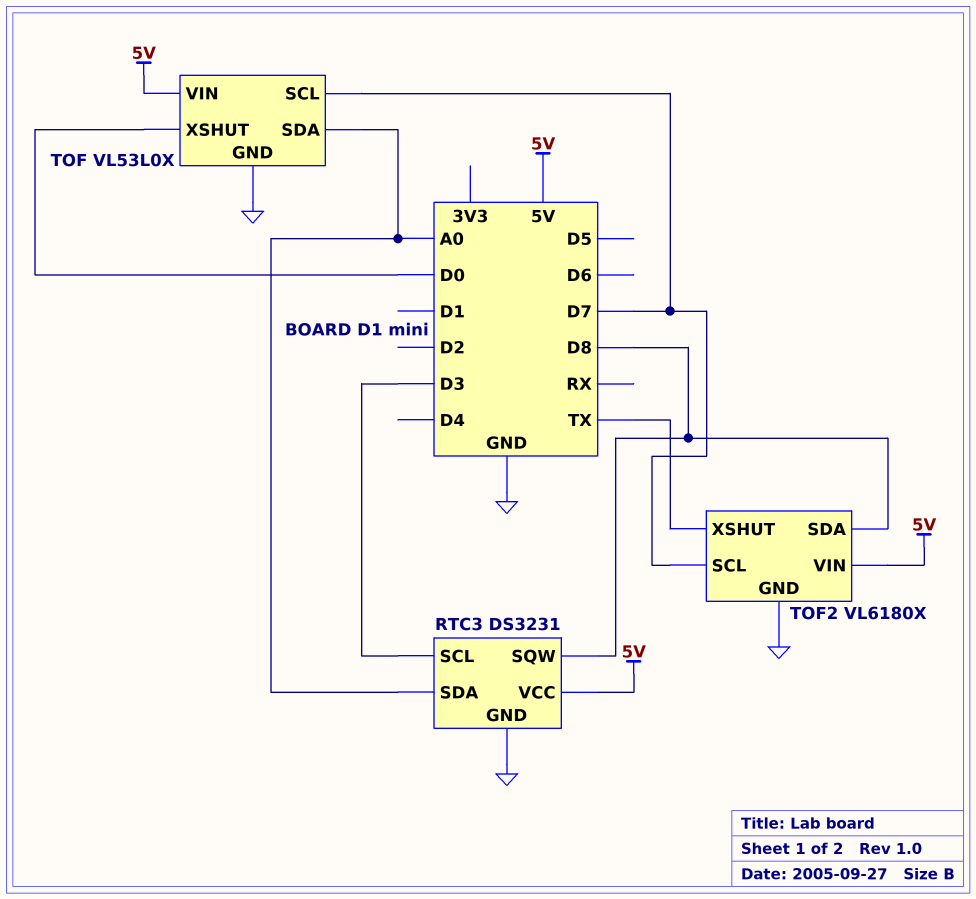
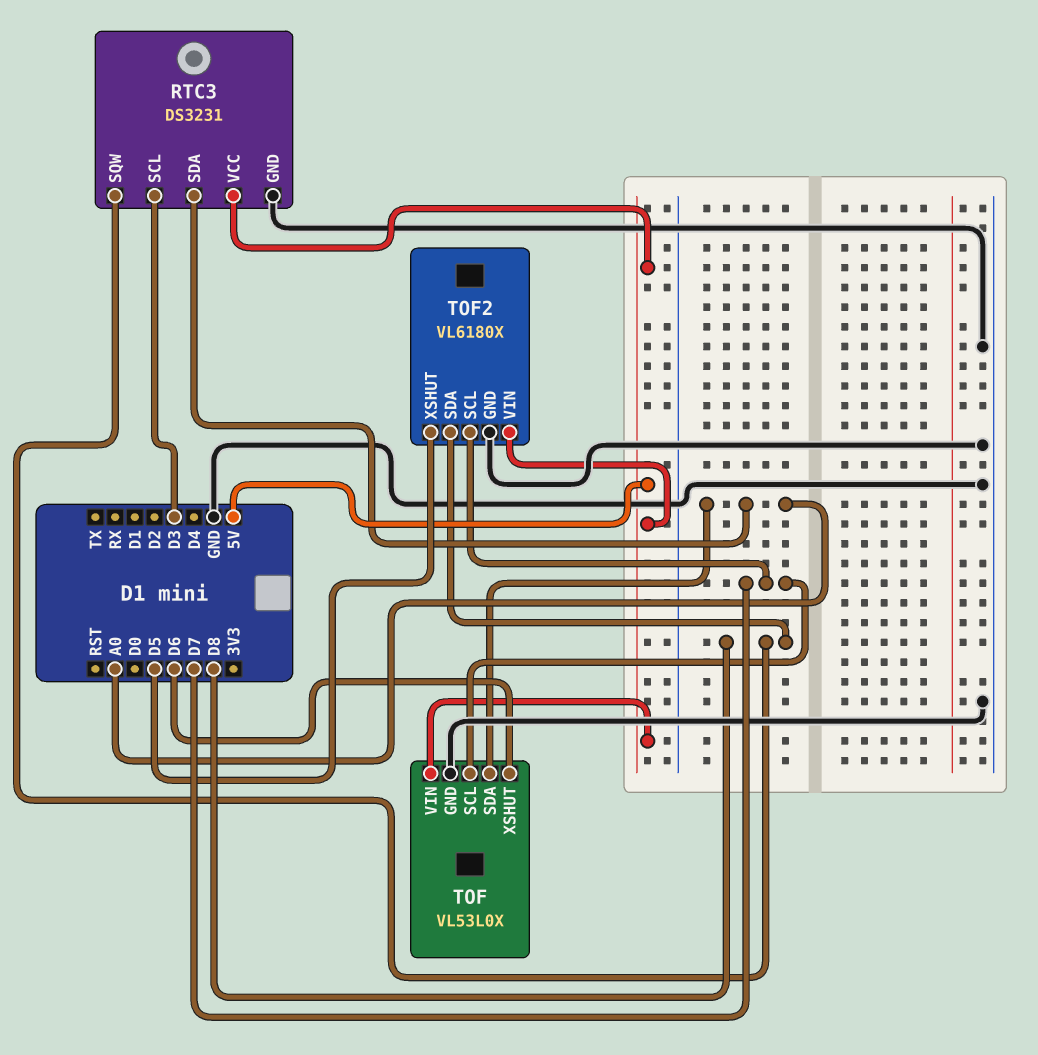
TOF pin XSHUT: D0 -> D6
TOF2 pin XSHUT: TX -> D5

